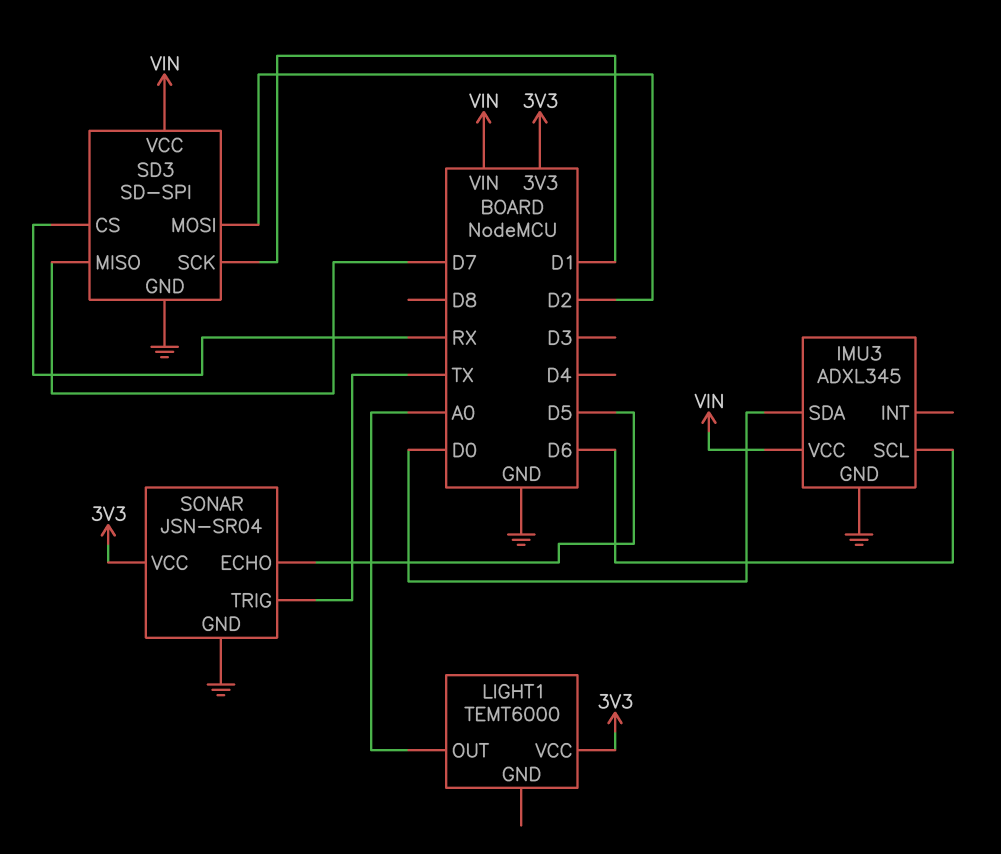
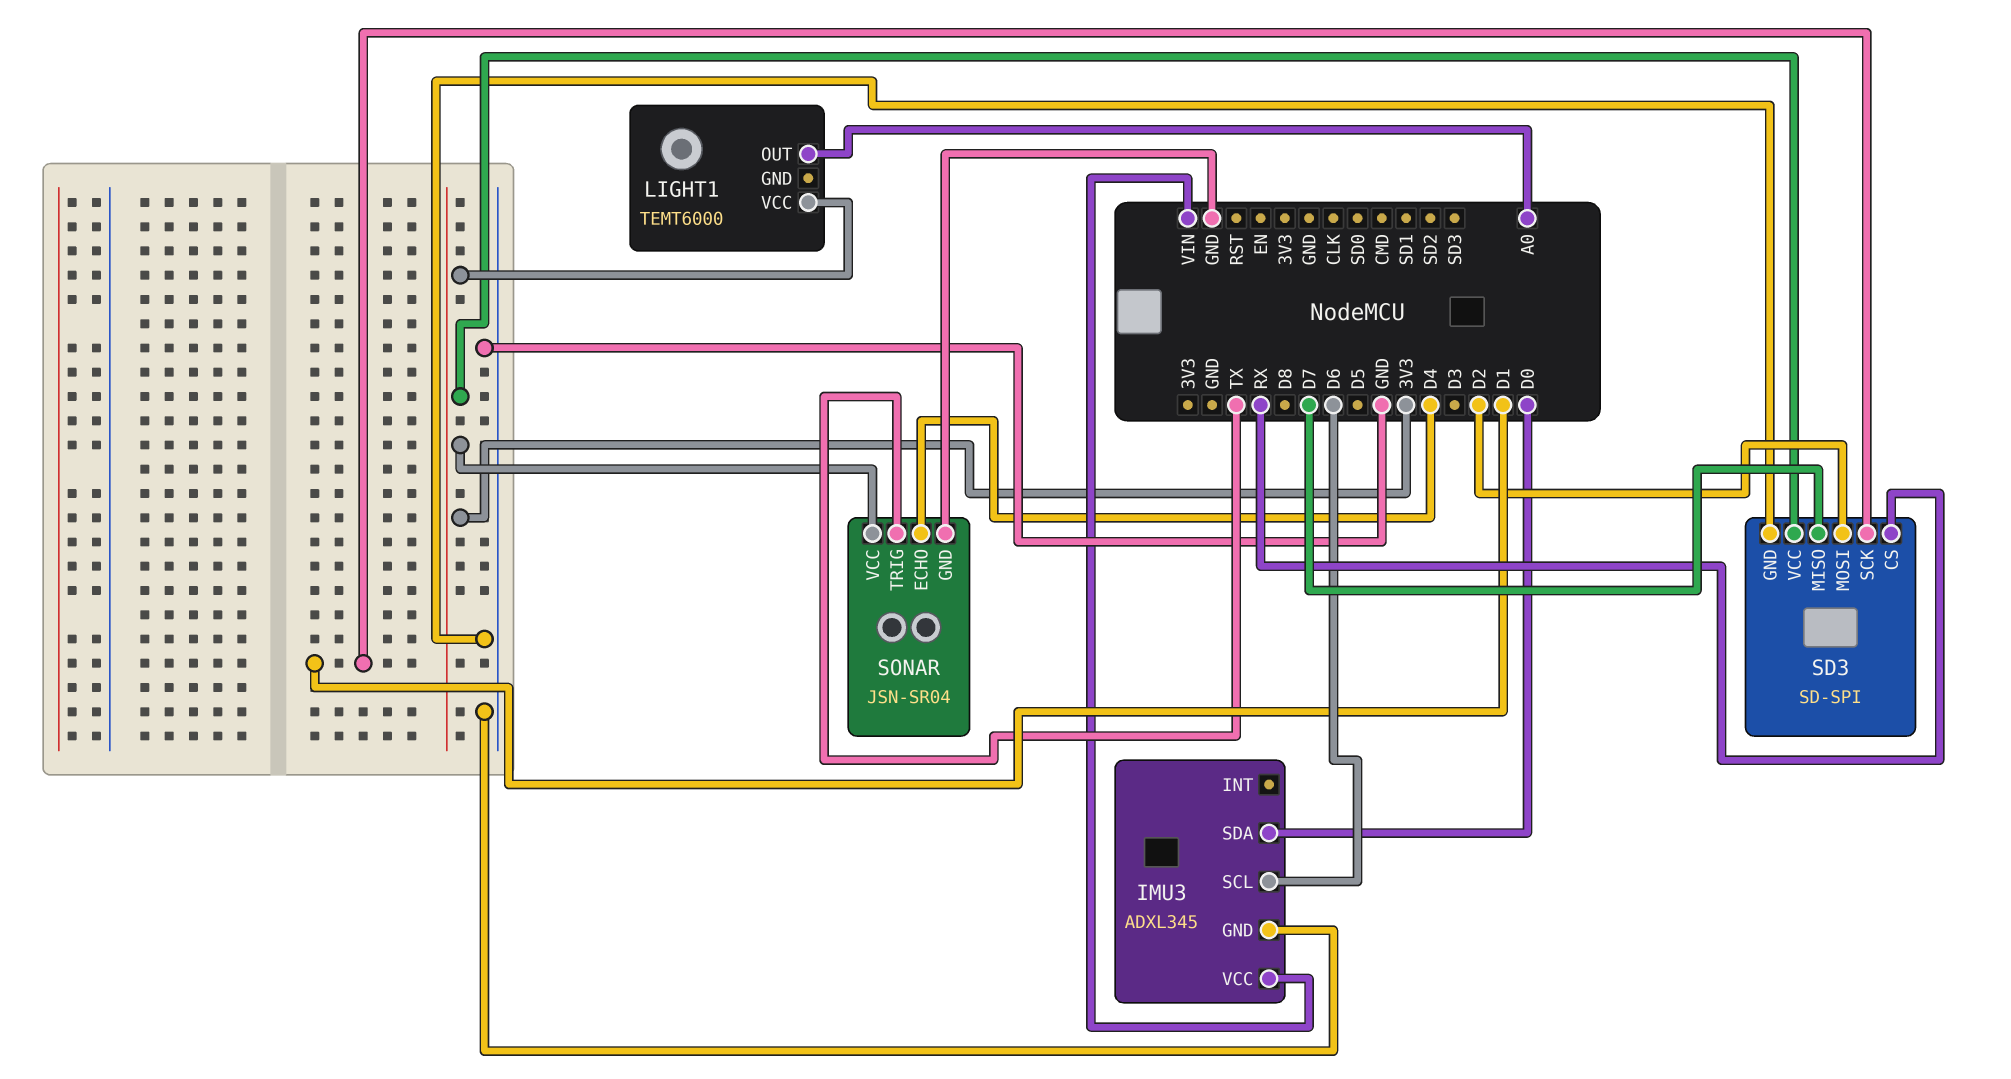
SD3 pin VCC: VIN -> 3V3
SONAR pin ECHO: D5 -> D4

